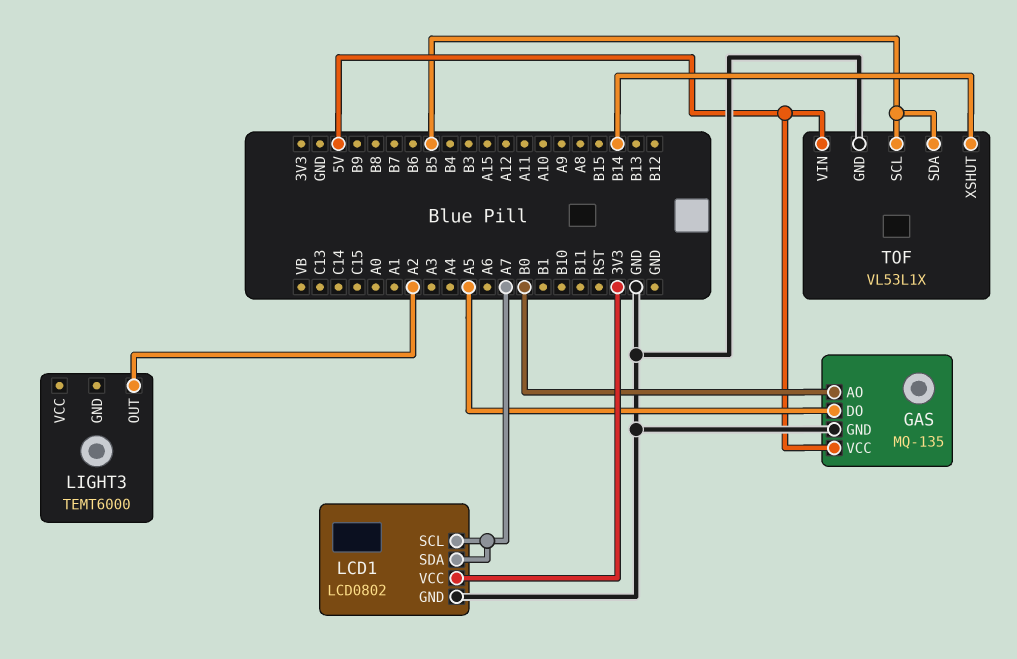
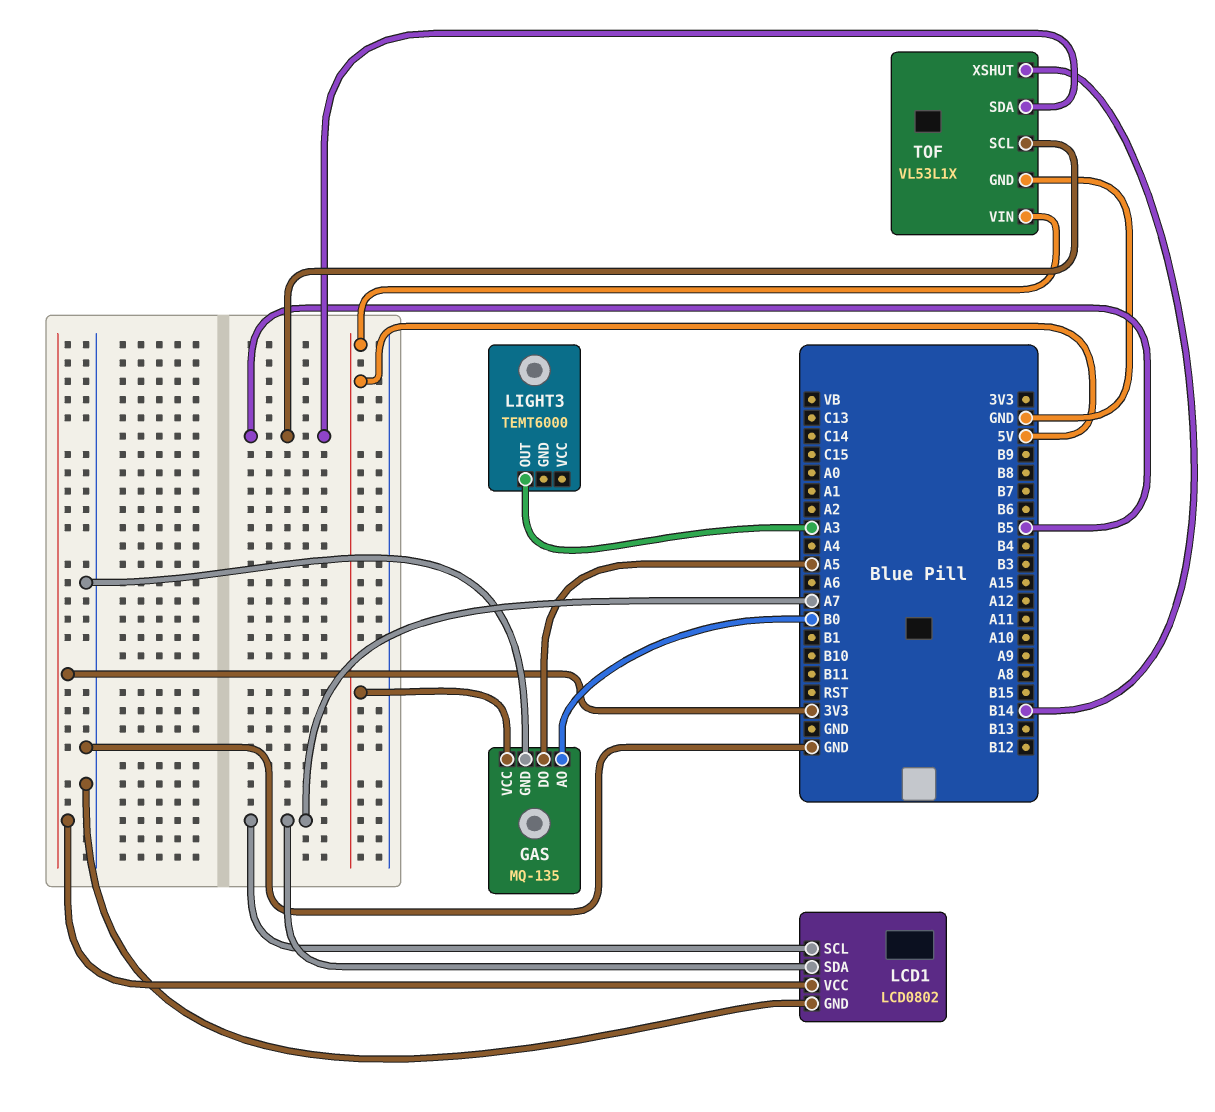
LIGHT3 pin OUT: A2 -> A3

